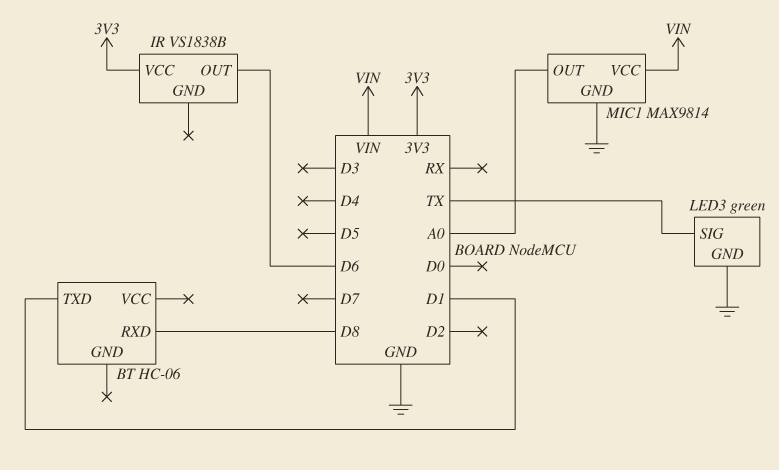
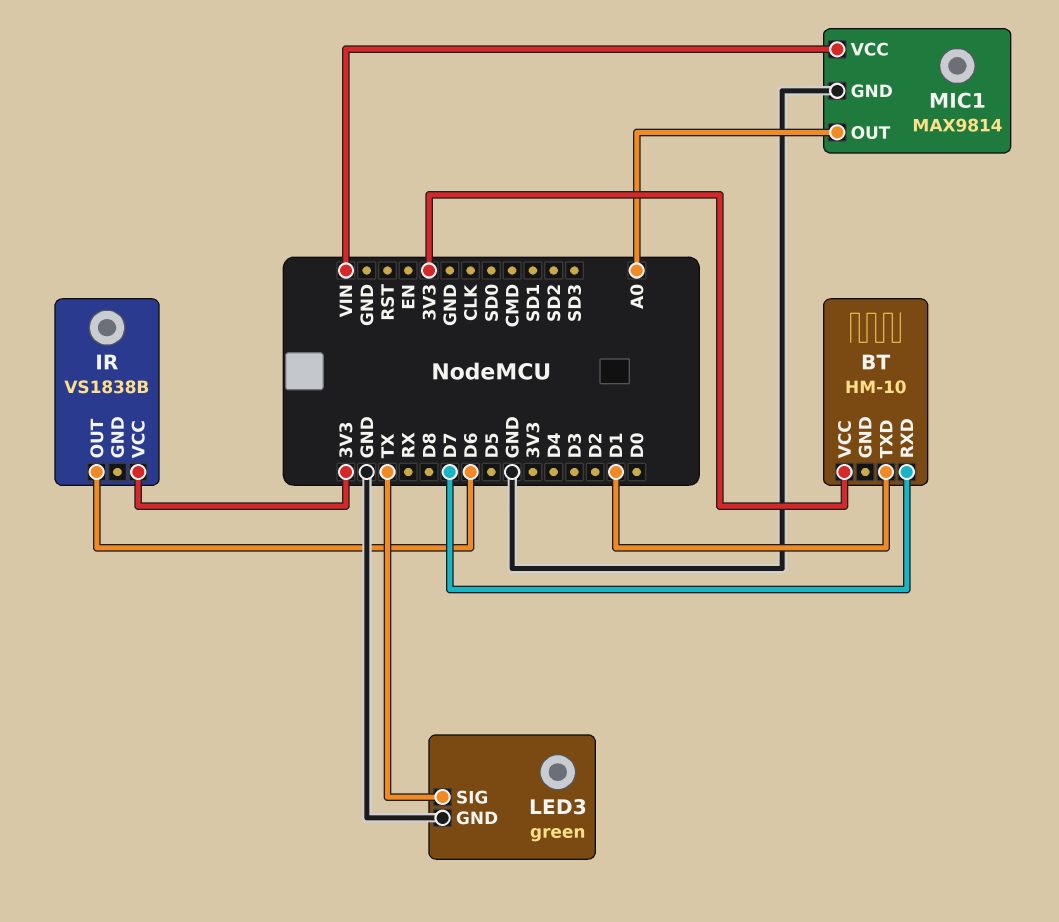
BT: HC-06 -> HM-10
BT pin RXD: D8 -> D7
BT pin VCC: none -> 3V3

